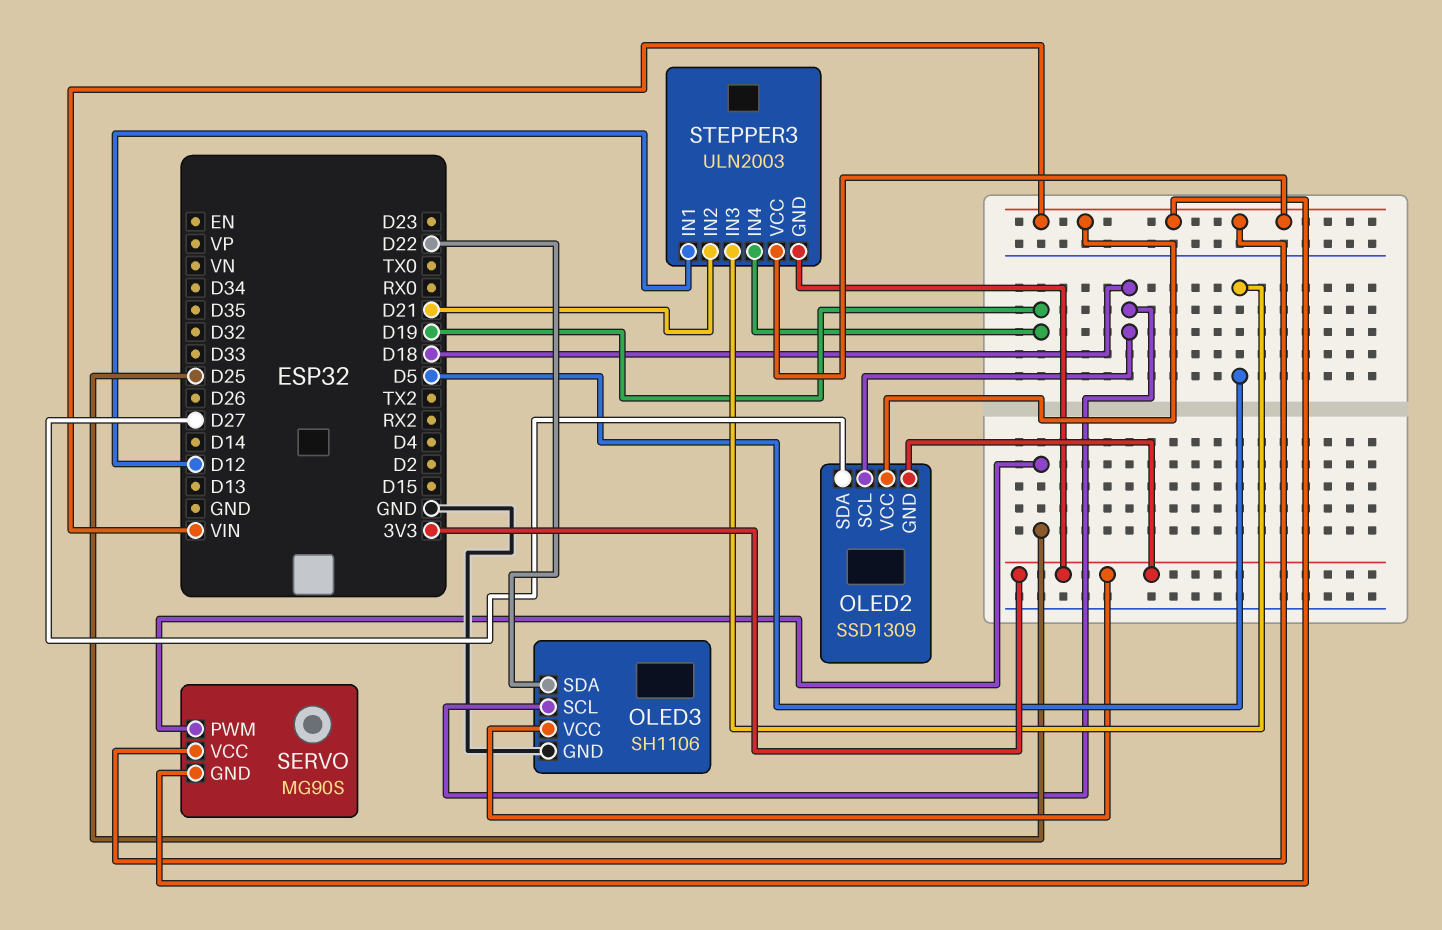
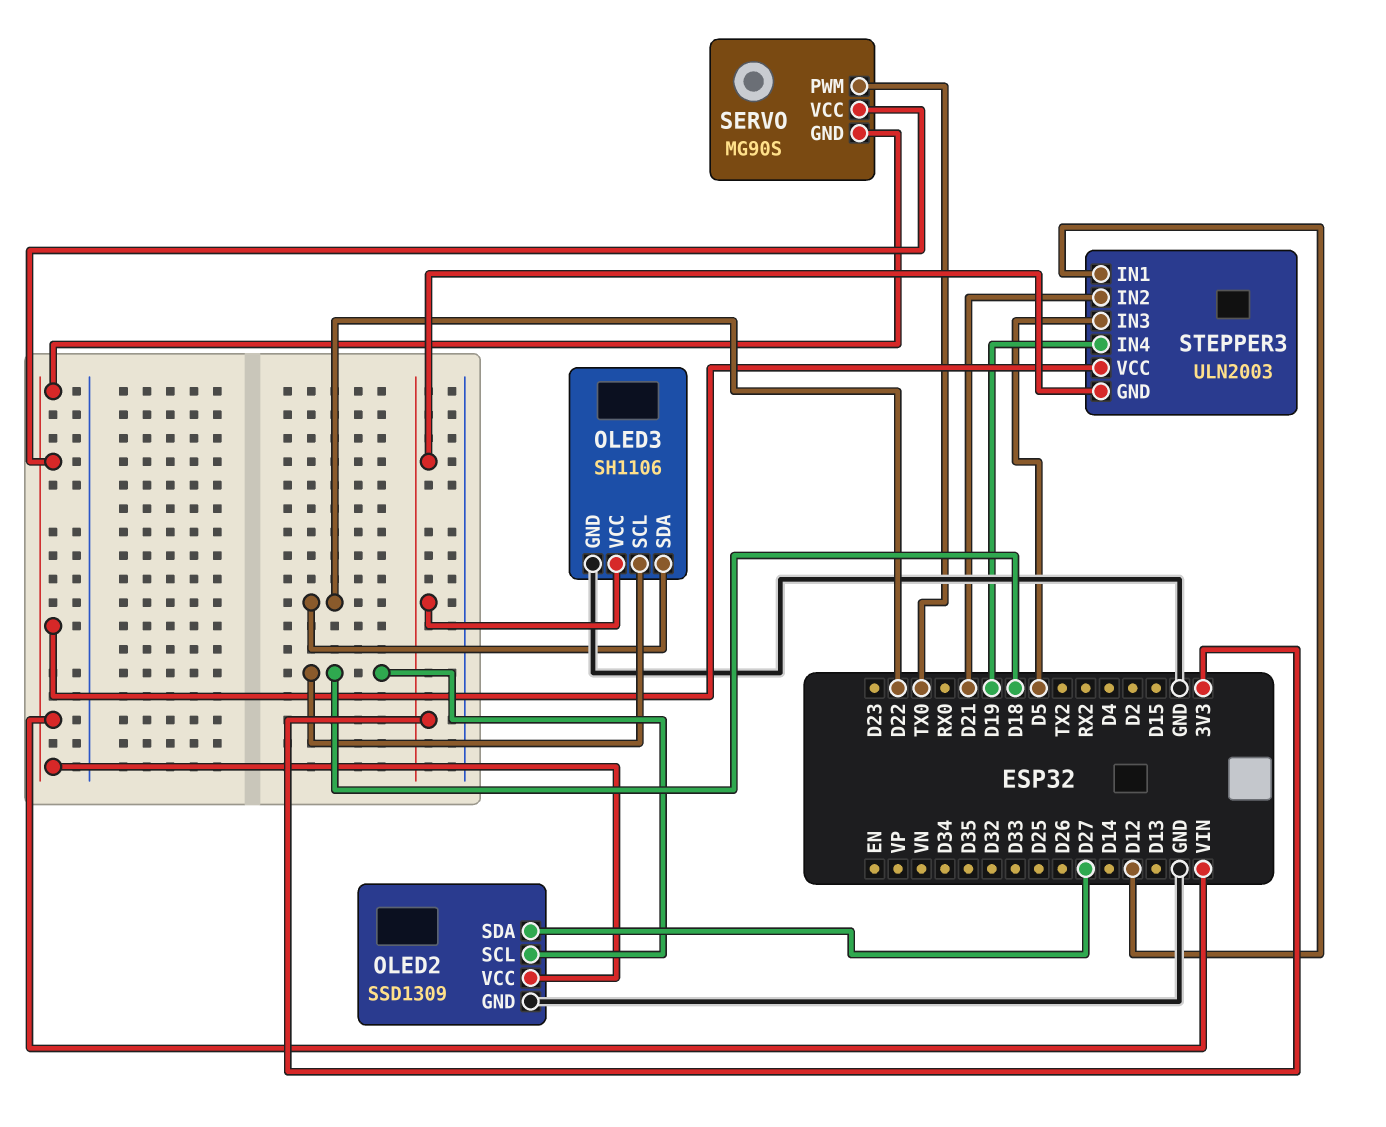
OLED2 pin GND: 3V3 -> GND
SERVO pin PWM: D25 -> TX0

